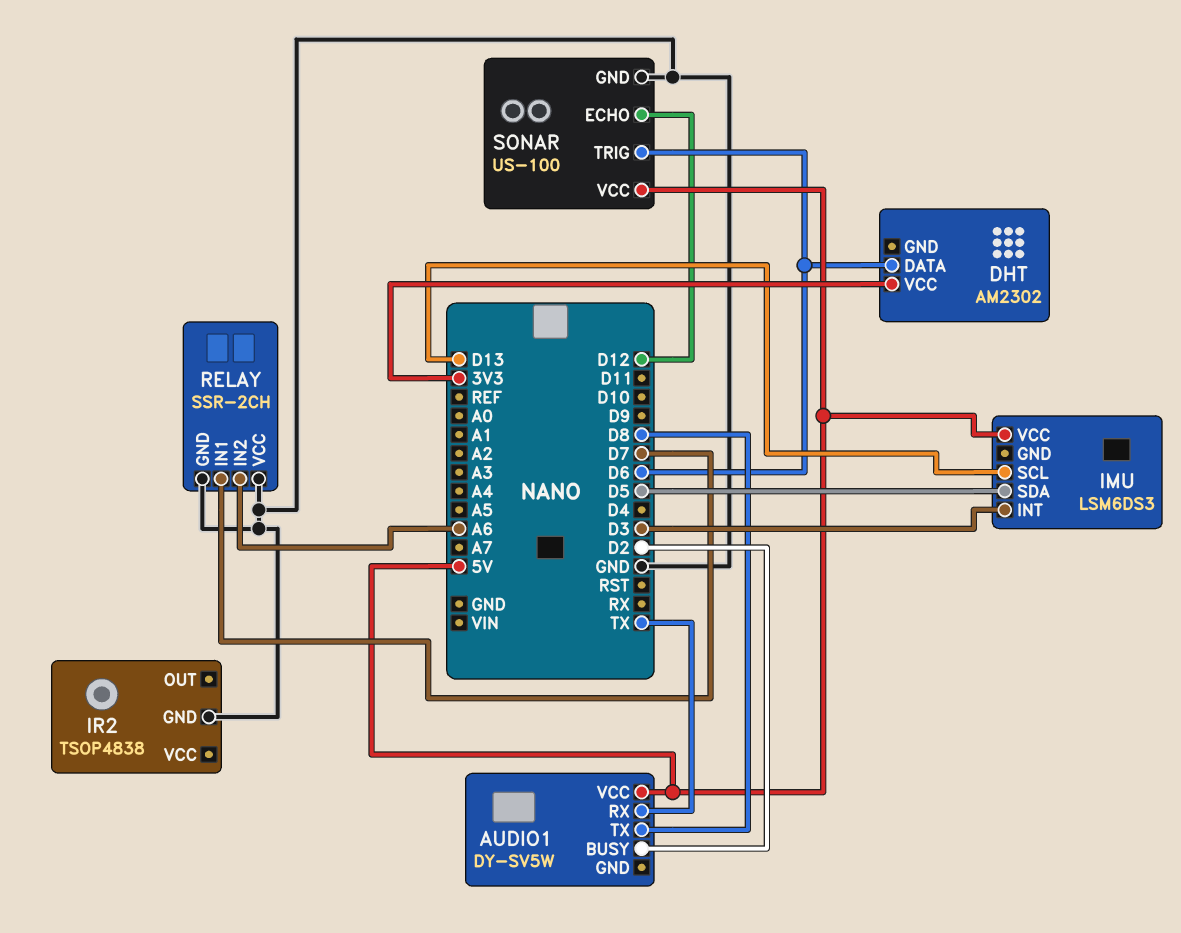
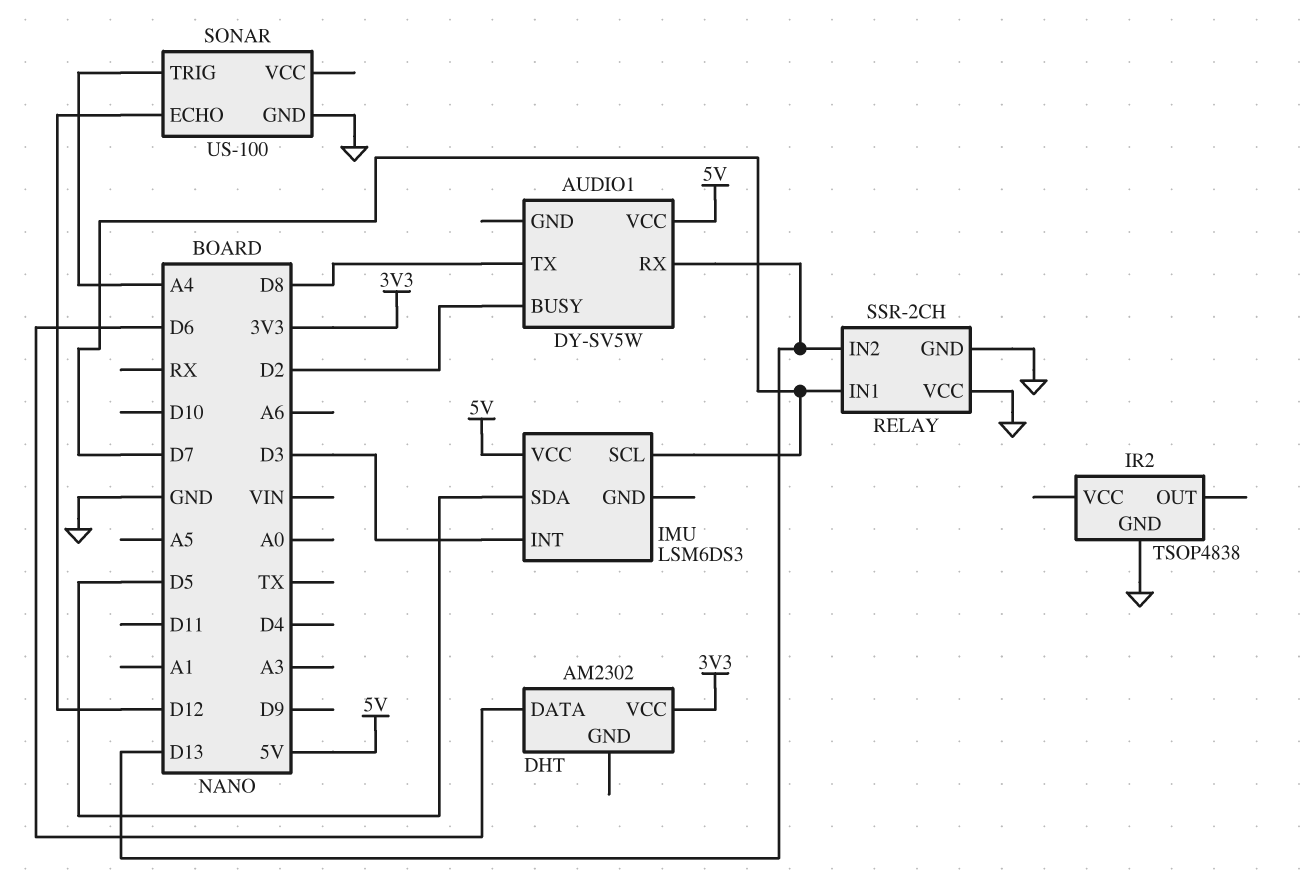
AUDIO1 pin RX: TX -> D13
IMU pin SCL: D13 -> D7
RELAY pin IN2: A6 -> D13
SONAR pin TRIG: D6 -> A4
SONAR pin VCC: 5V -> none

